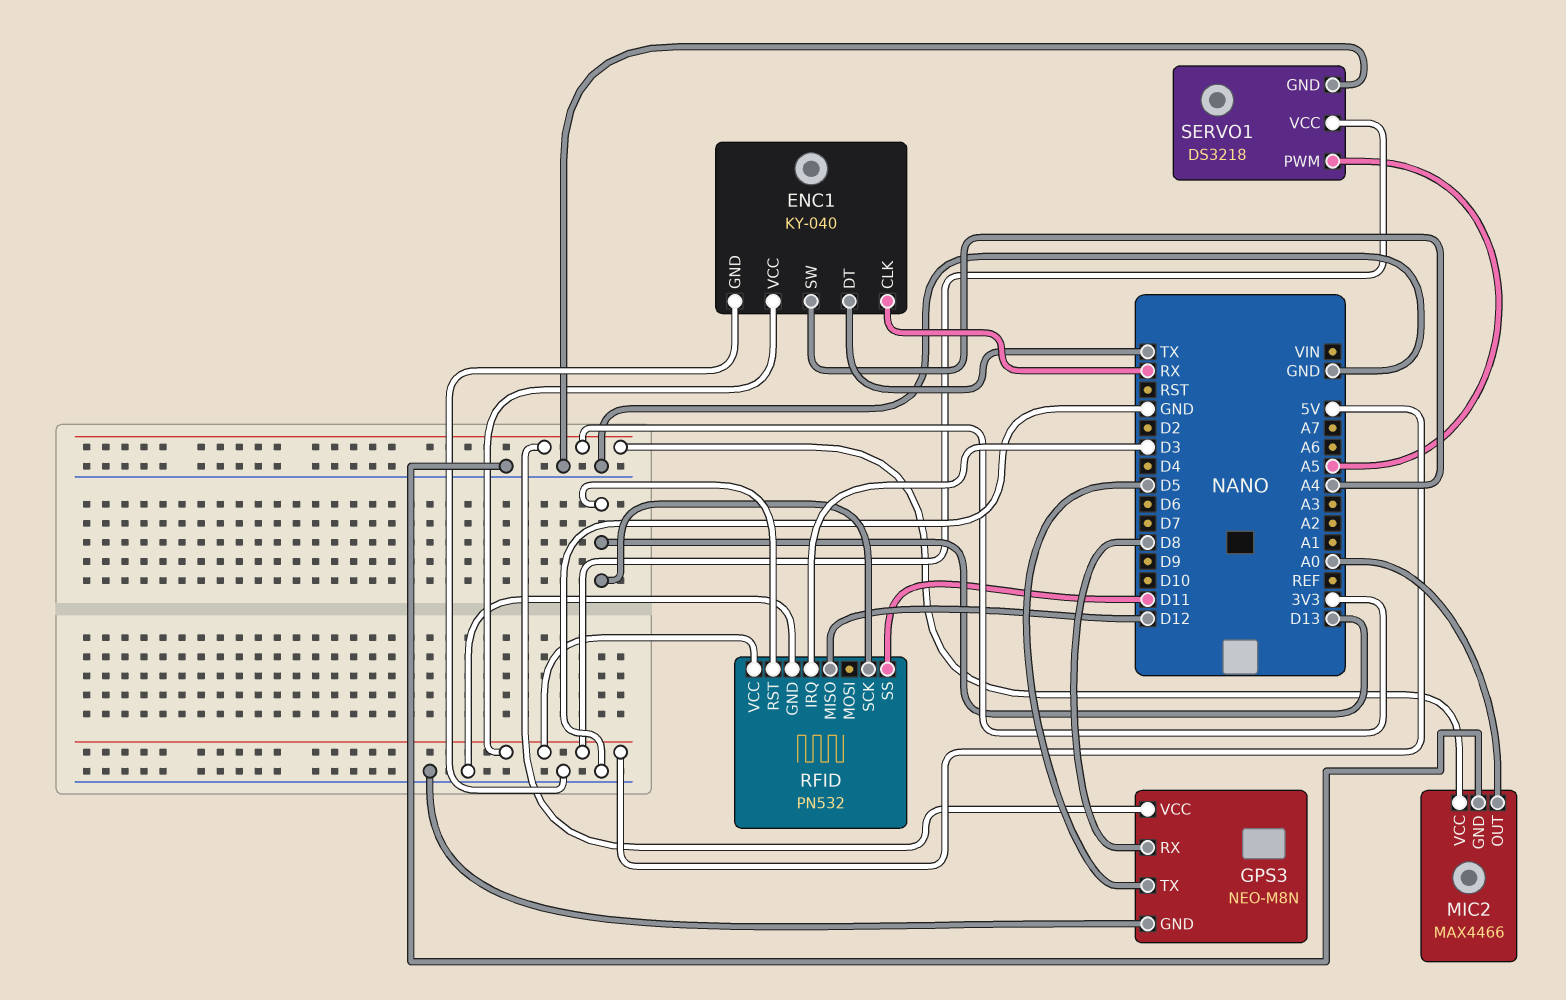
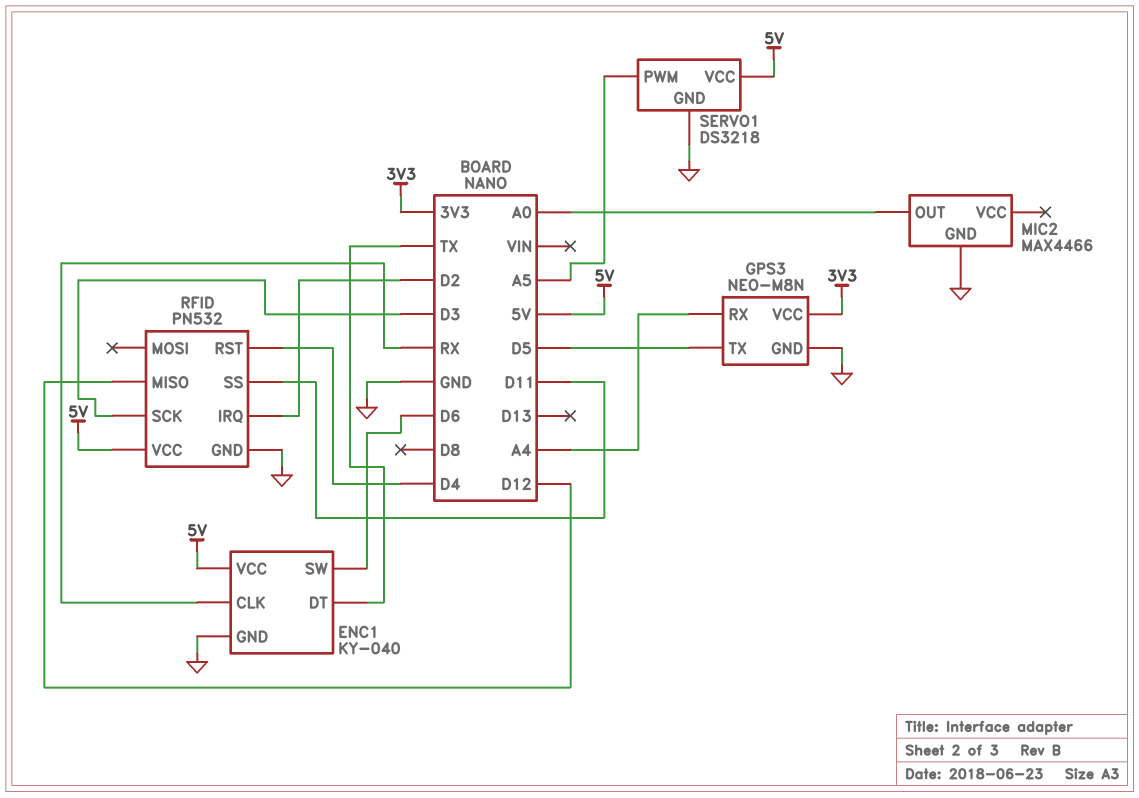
ENC1 pin SW: A4 -> D6
GPS3 pin RX: D8 -> A4
MIC2 pin VCC: 3V3 -> none
RFID pin IRQ: D3 -> D2
RFID pin RST: D13 -> D4
RFID pin SCK: D13 -> D3

